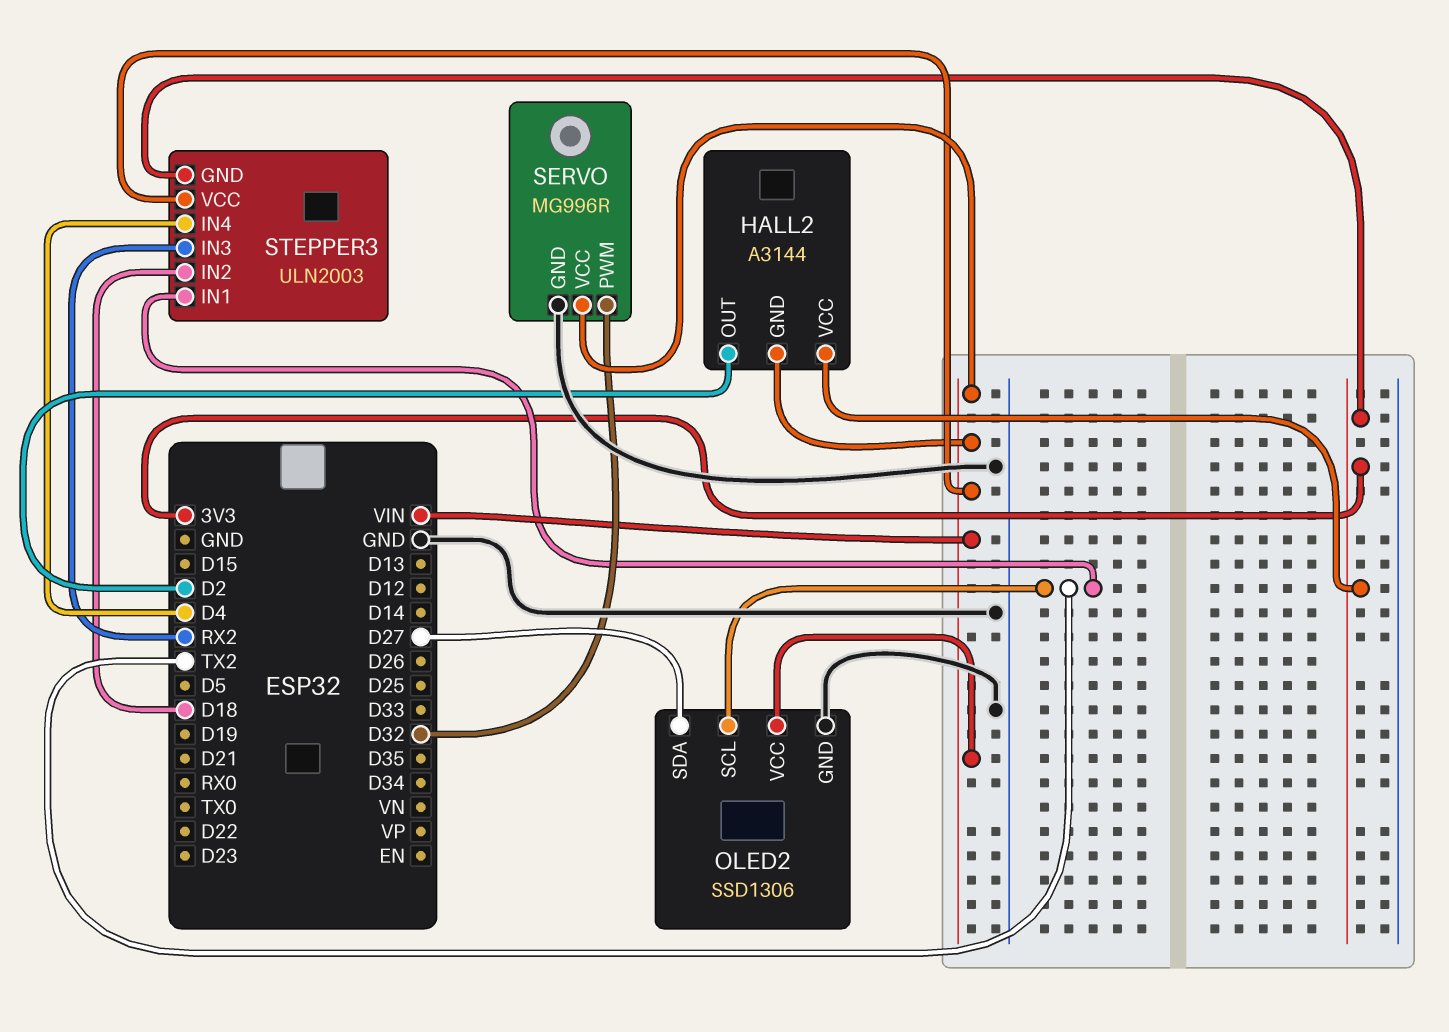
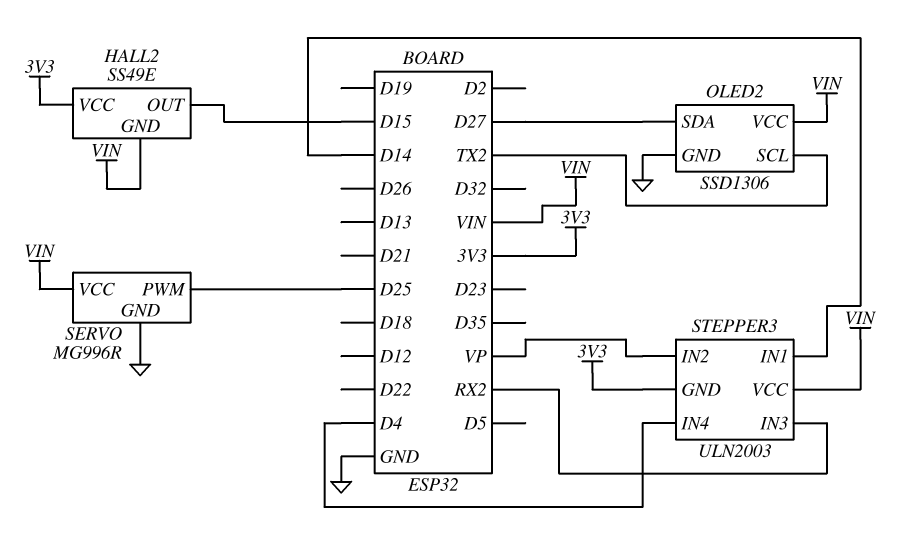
HALL2: A3144 -> SS49E
HALL2 pin OUT: D2 -> D15
SERVO pin PWM: D32 -> D25
STEPPER3 pin IN1: TX2 -> D14
STEPPER3 pin IN2: D18 -> VP

